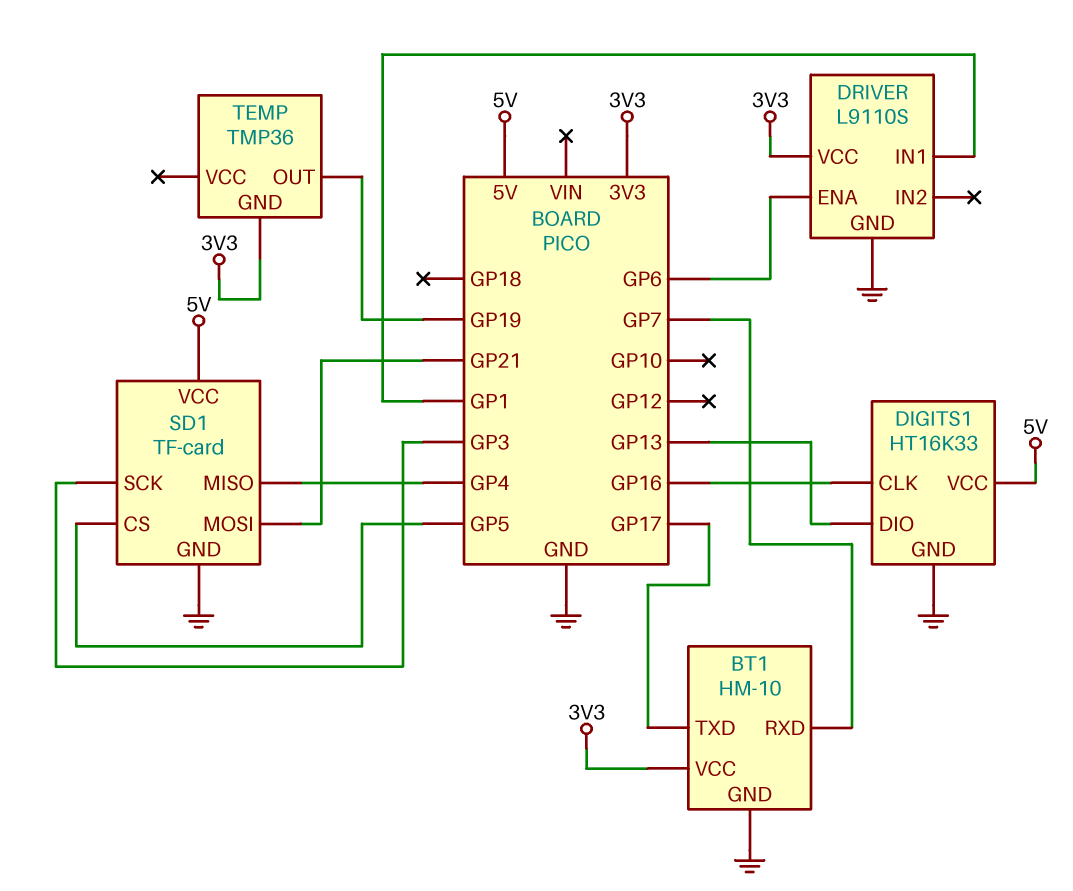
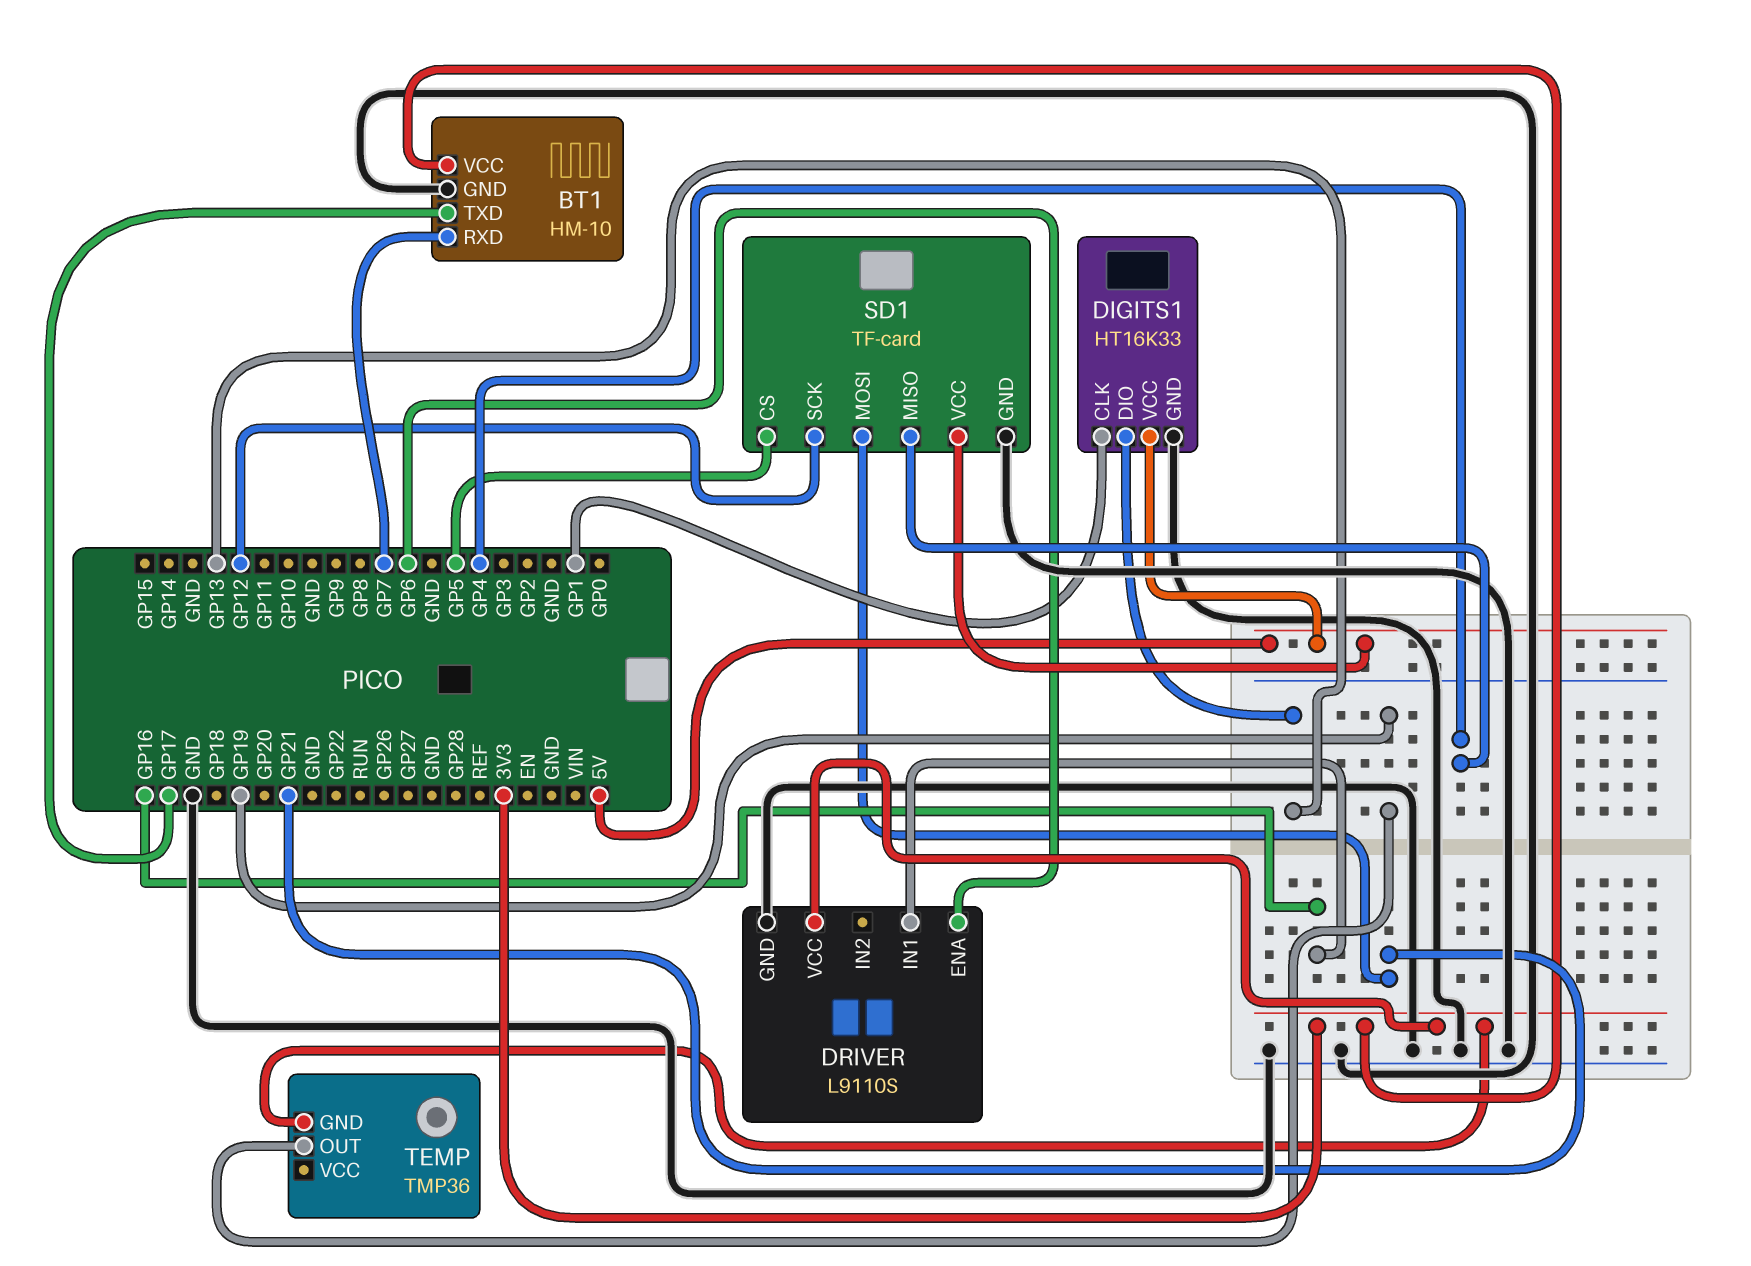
DIGITS1 pin CLK: GP16 -> GP1
DRIVER pin IN1: GP1 -> GP16
SD1 pin SCK: GP3 -> GP12

